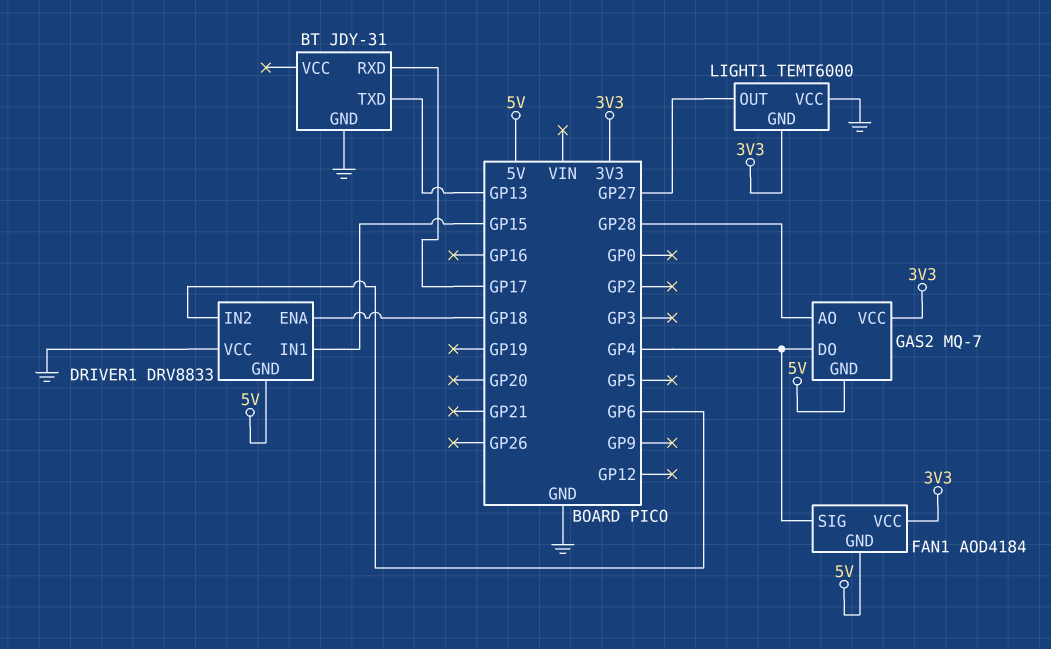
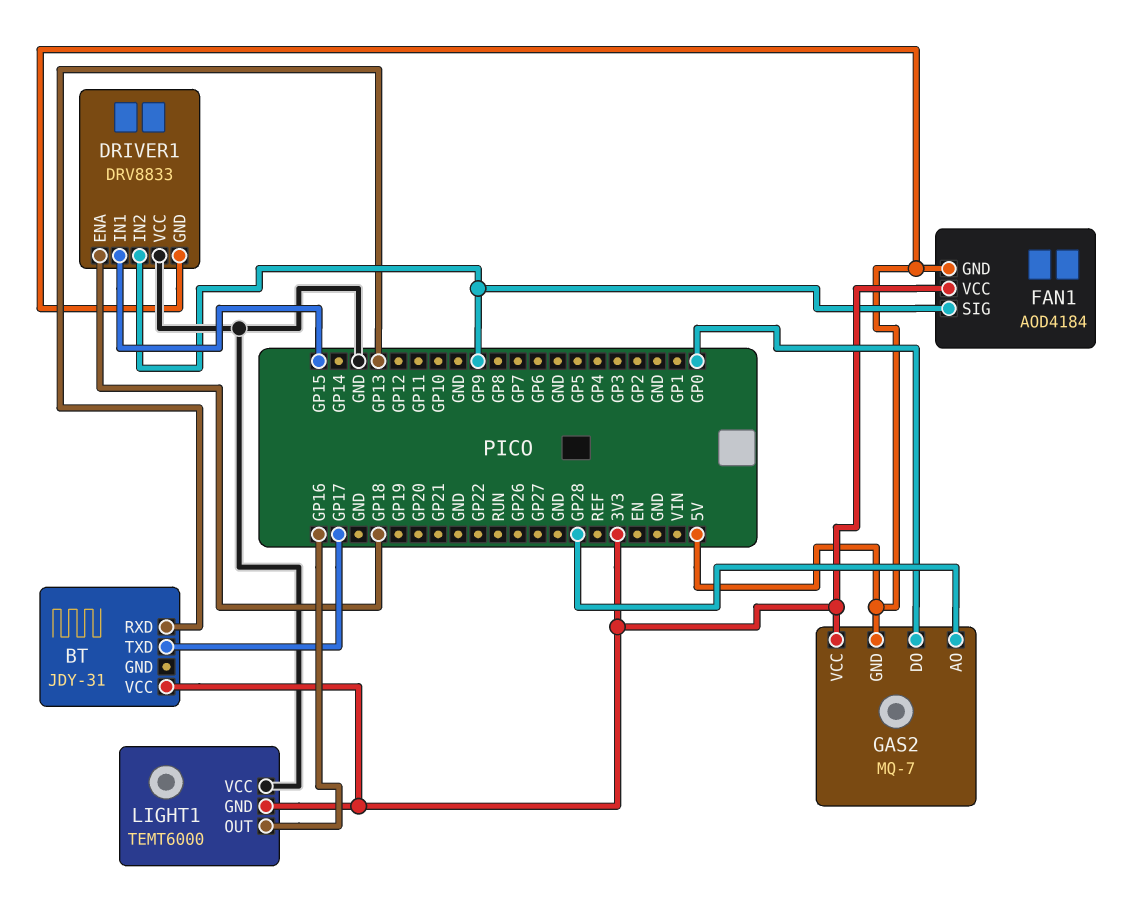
BT pin GND: GND -> none
BT pin RXD: GP17 -> GP13
BT pin TXD: GP13 -> GP17
BT pin VCC: none -> 3V3
DRIVER1 pin IN2: GP6 -> GP9
FAN1 pin SIG: GP4 -> GP9
GAS2 pin DO: GP4 -> GP0
LIGHT1 pin OUT: GP27 -> GP16

